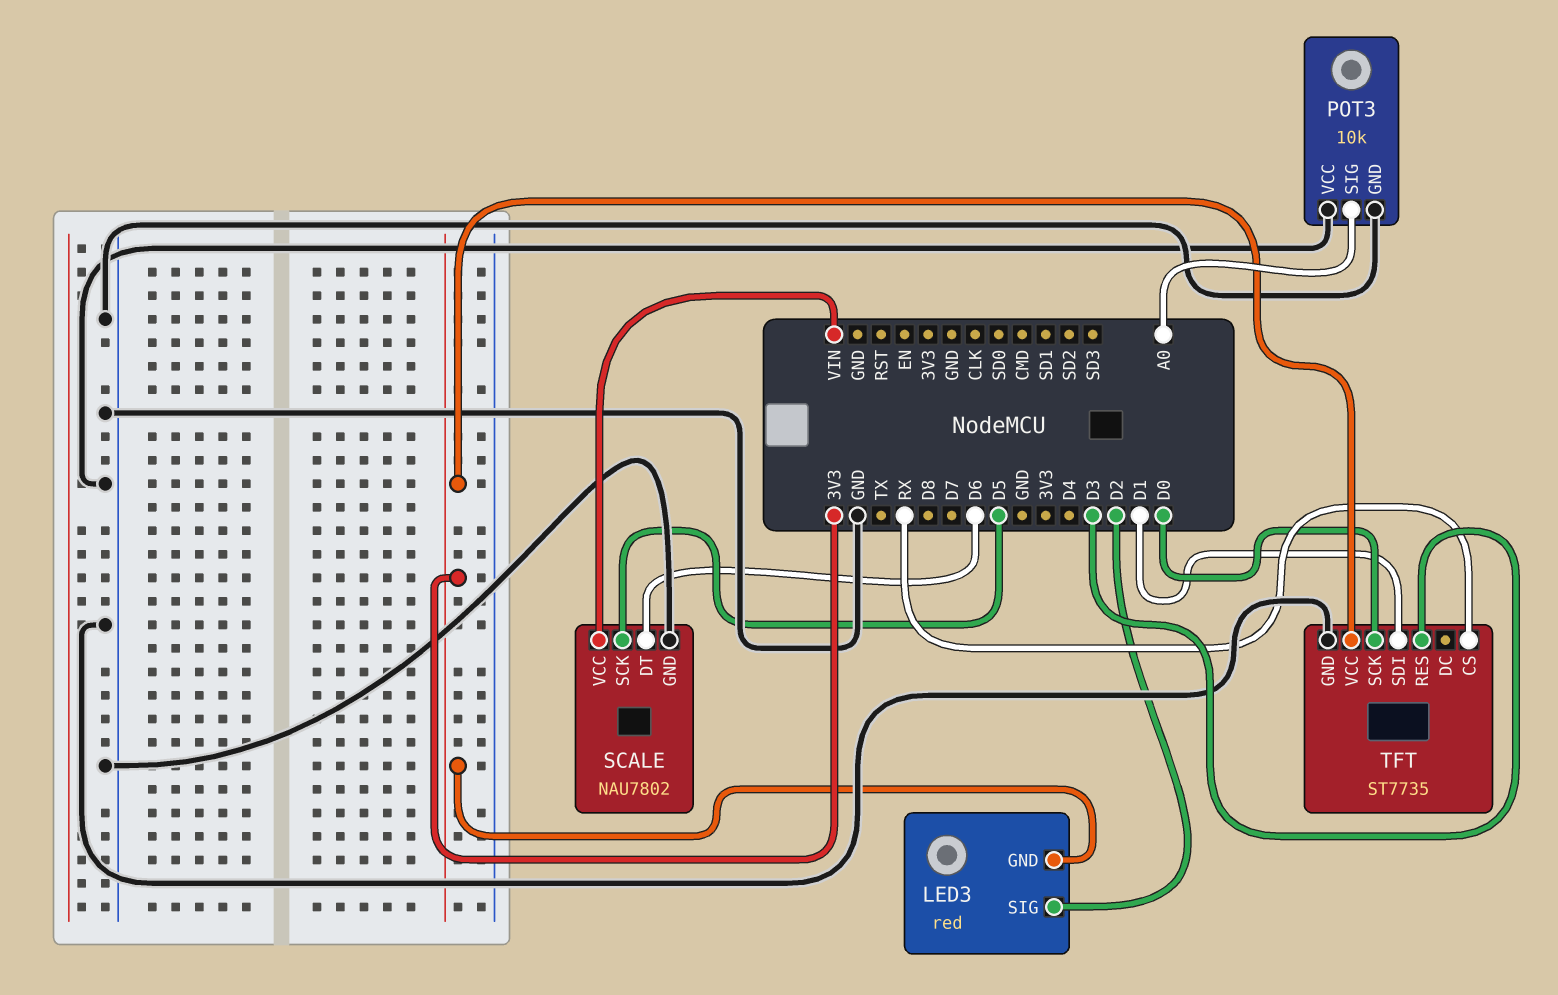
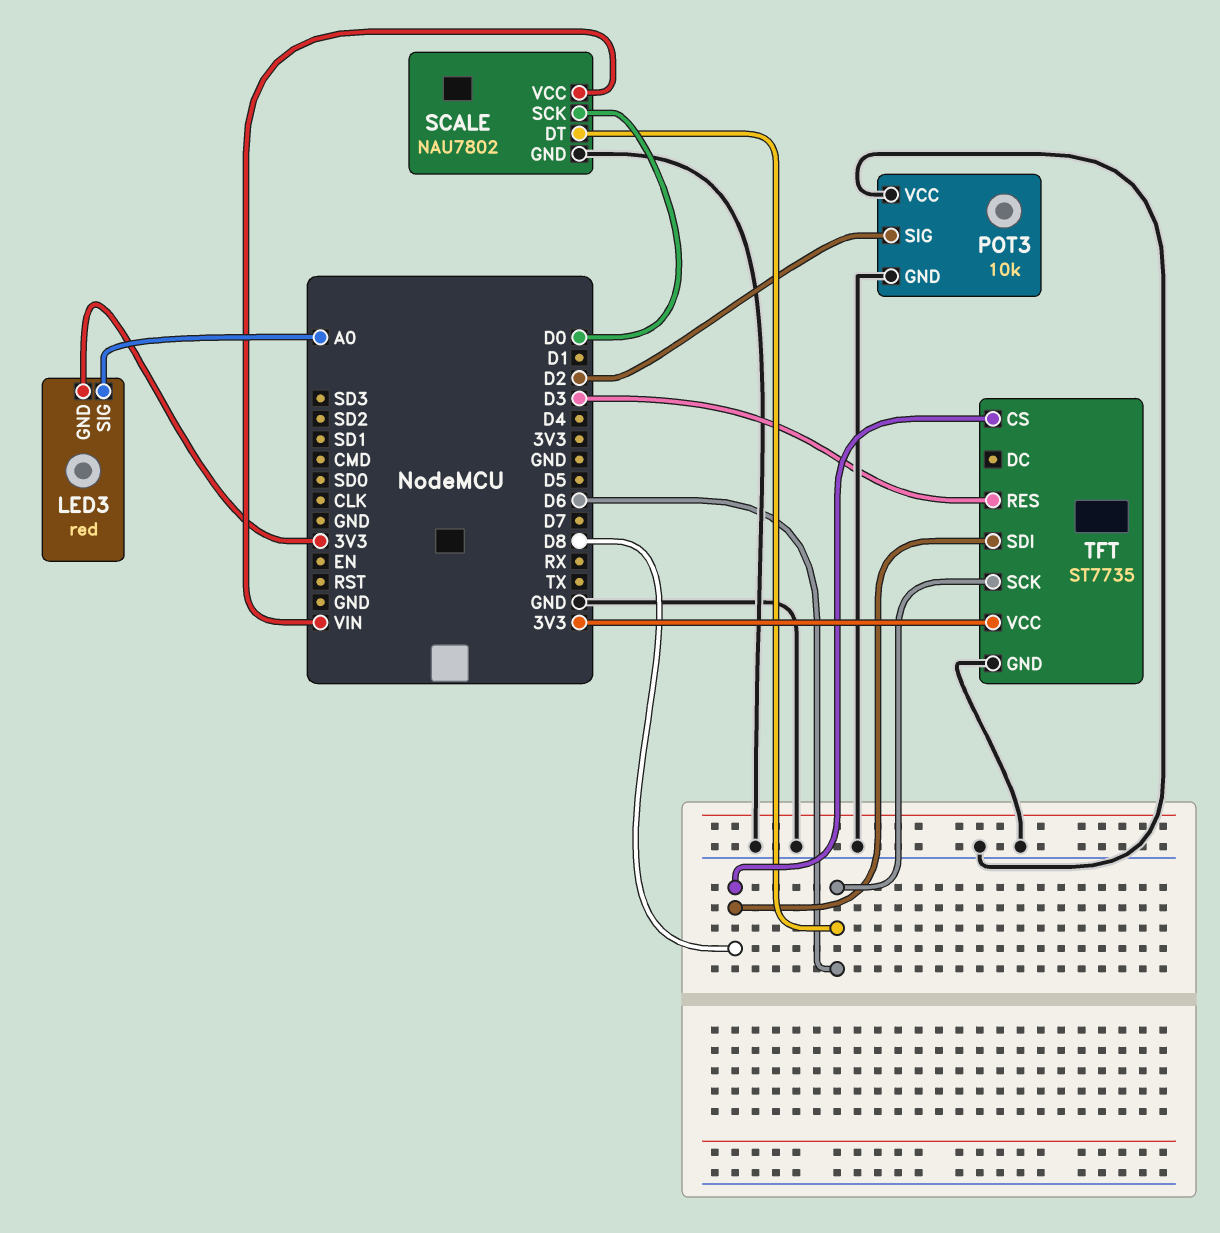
LED3 pin SIG: D2 -> A0
POT3 pin SIG: A0 -> D2
SCALE pin SCK: D5 -> D0
TFT pin CS: RX -> D8
TFT pin SCK: D0 -> D6
TFT pin SDI: D1 -> D8

